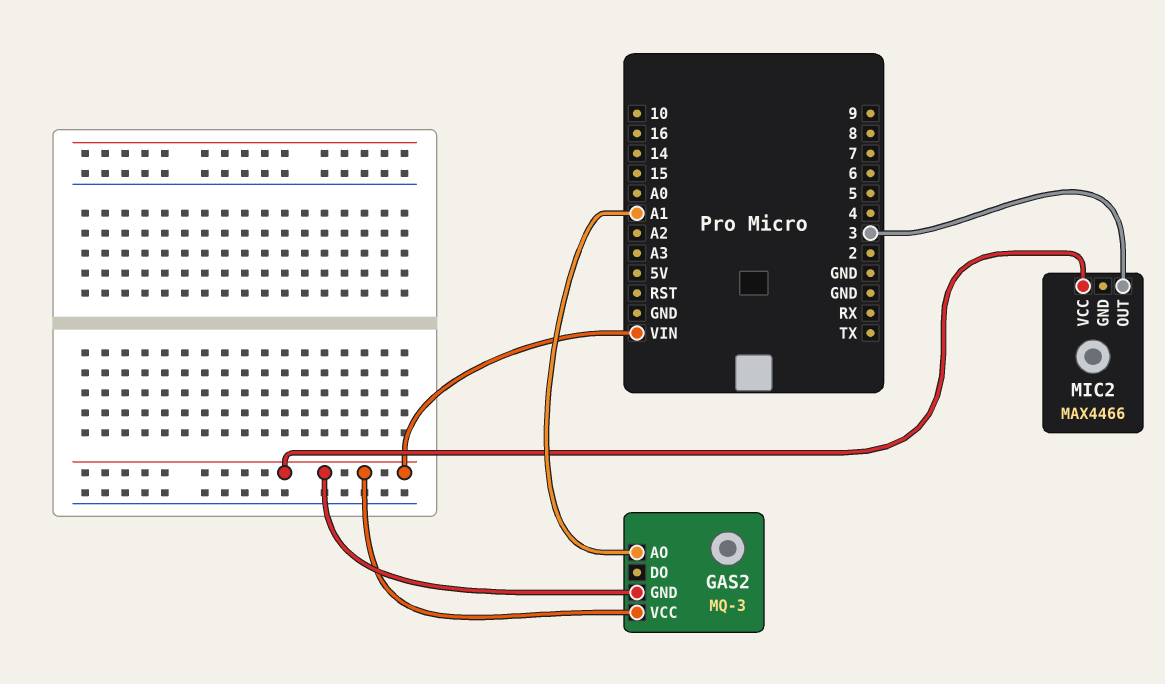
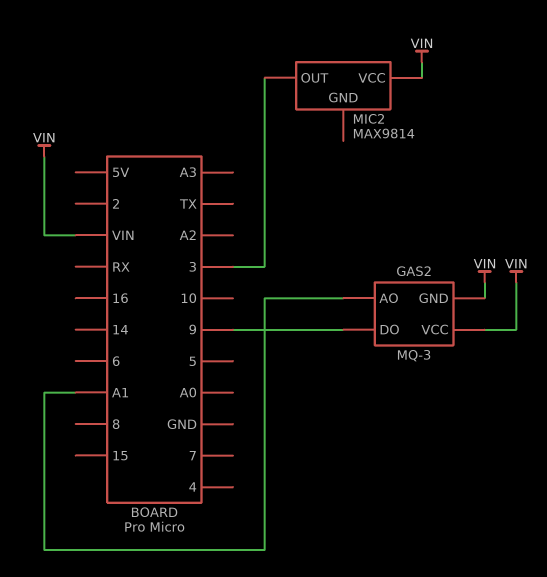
GAS2 pin DO: none -> 9
MIC2: MAX4466 -> MAX9814

